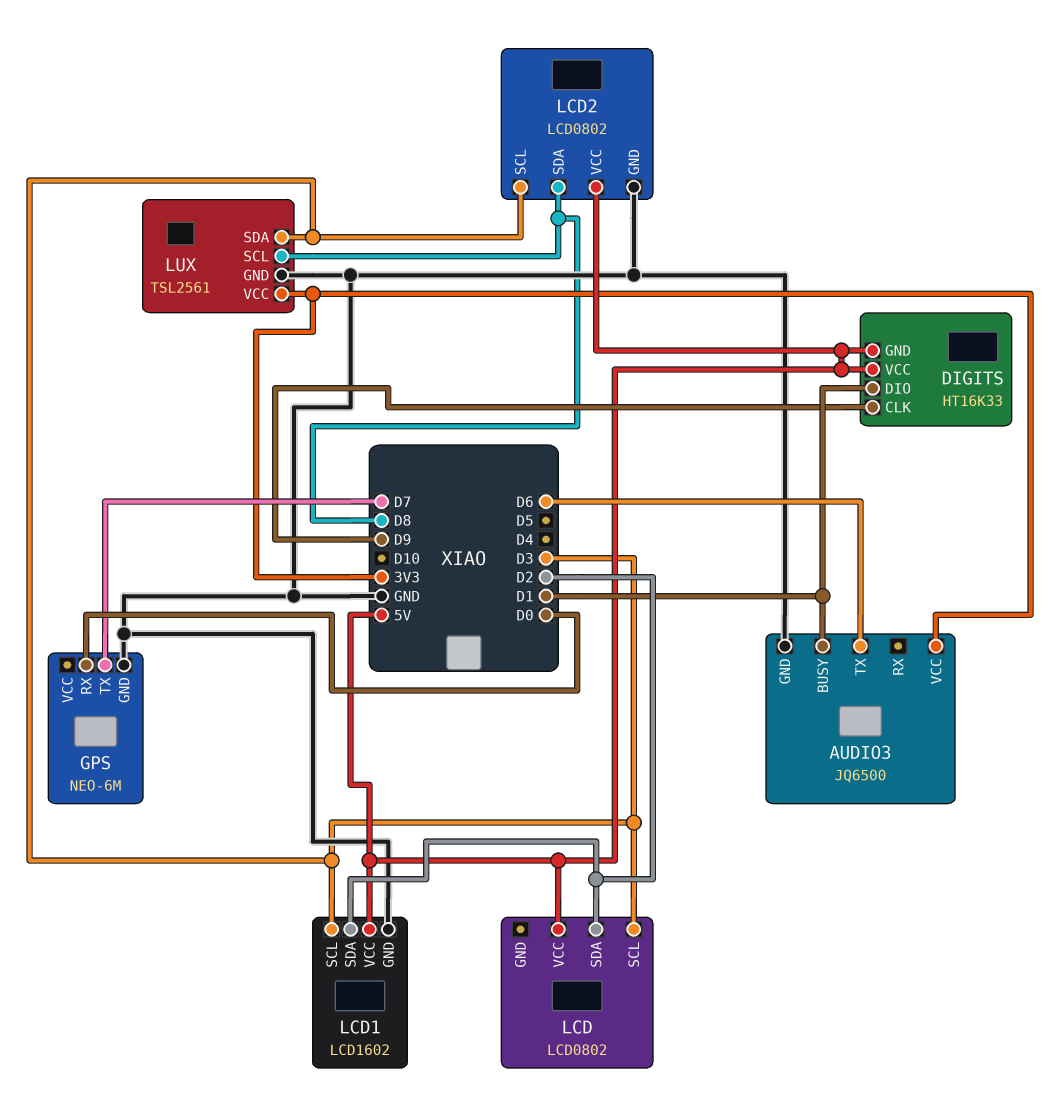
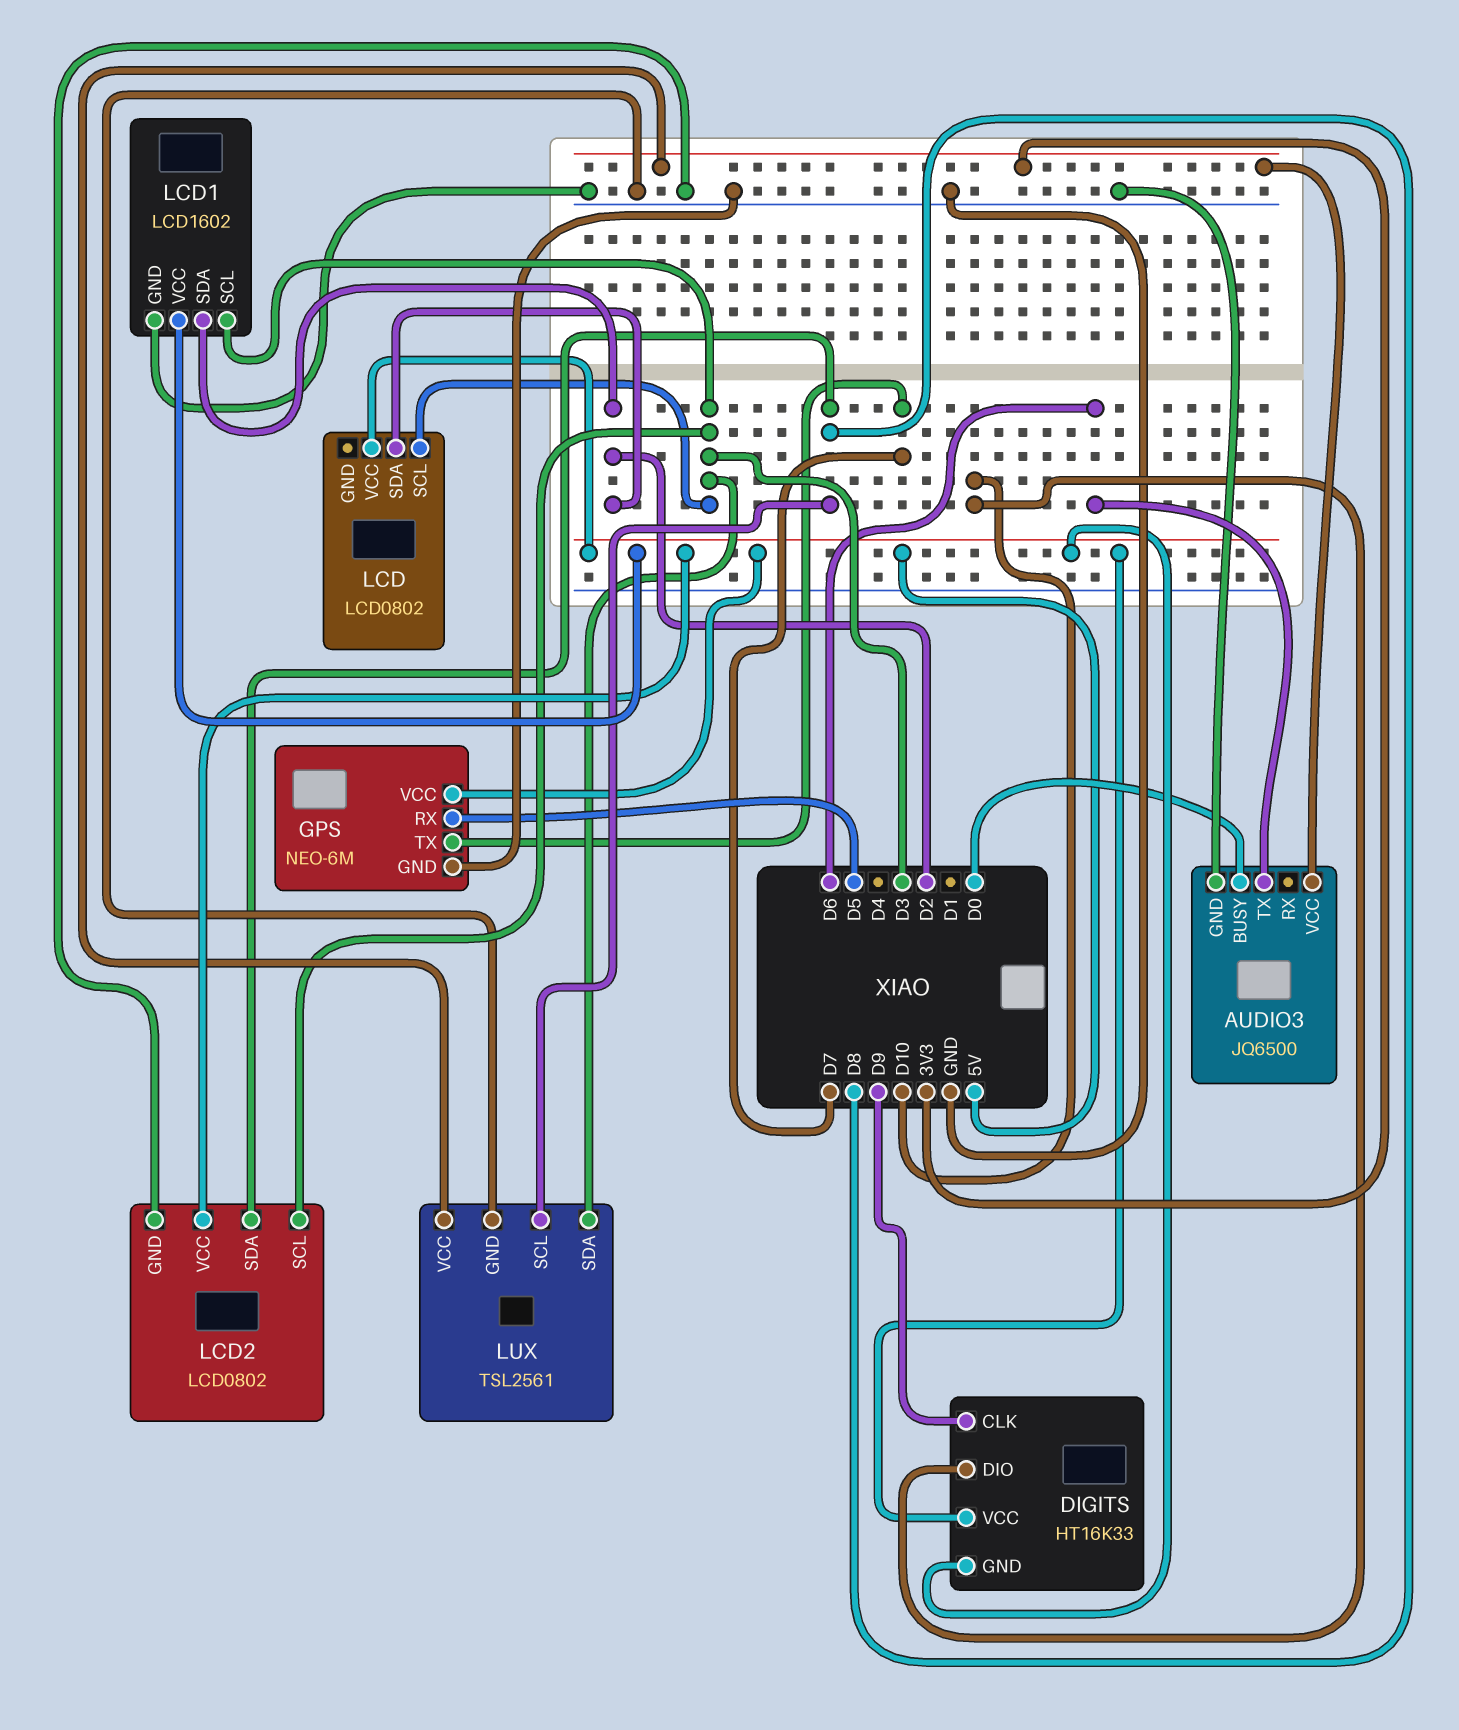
AUDIO3 pin BUSY: D1 -> D0
DIGITS pin DIO: D1 -> D10
GPS pin RX: D0 -> D5
GPS pin VCC: none -> 5V

